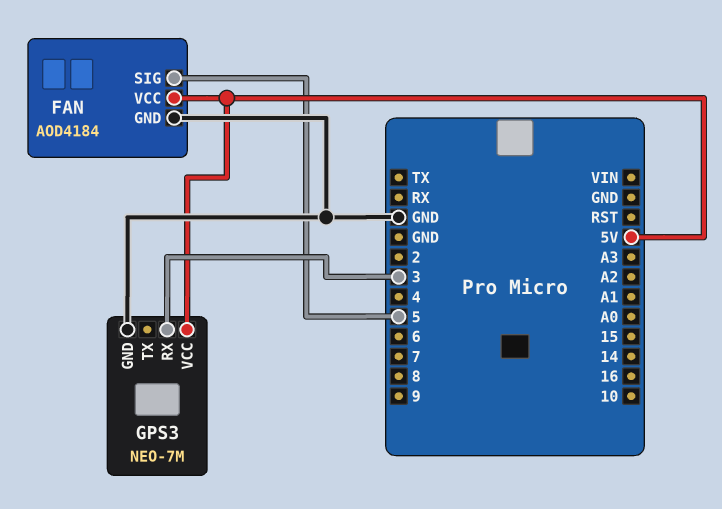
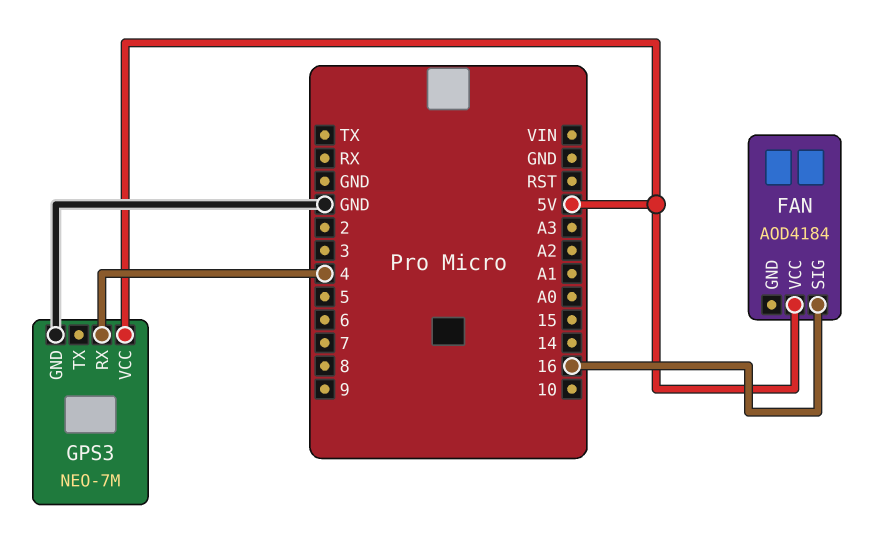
FAN pin GND: GND -> none
FAN pin SIG: 5 -> 16
GPS3 pin RX: 3 -> 4

